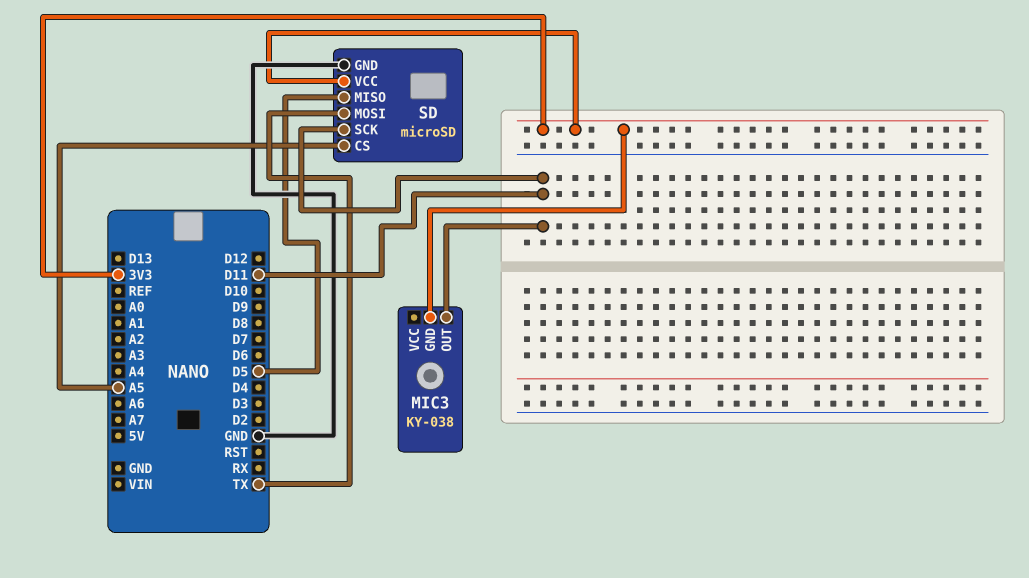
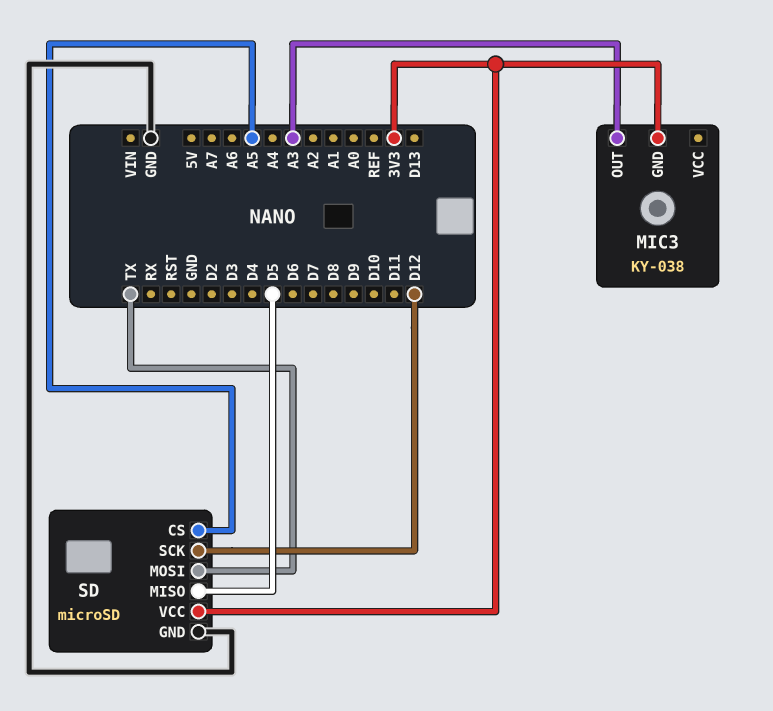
MIC3 pin OUT: D11 -> A3
SD pin SCK: D11 -> D12

